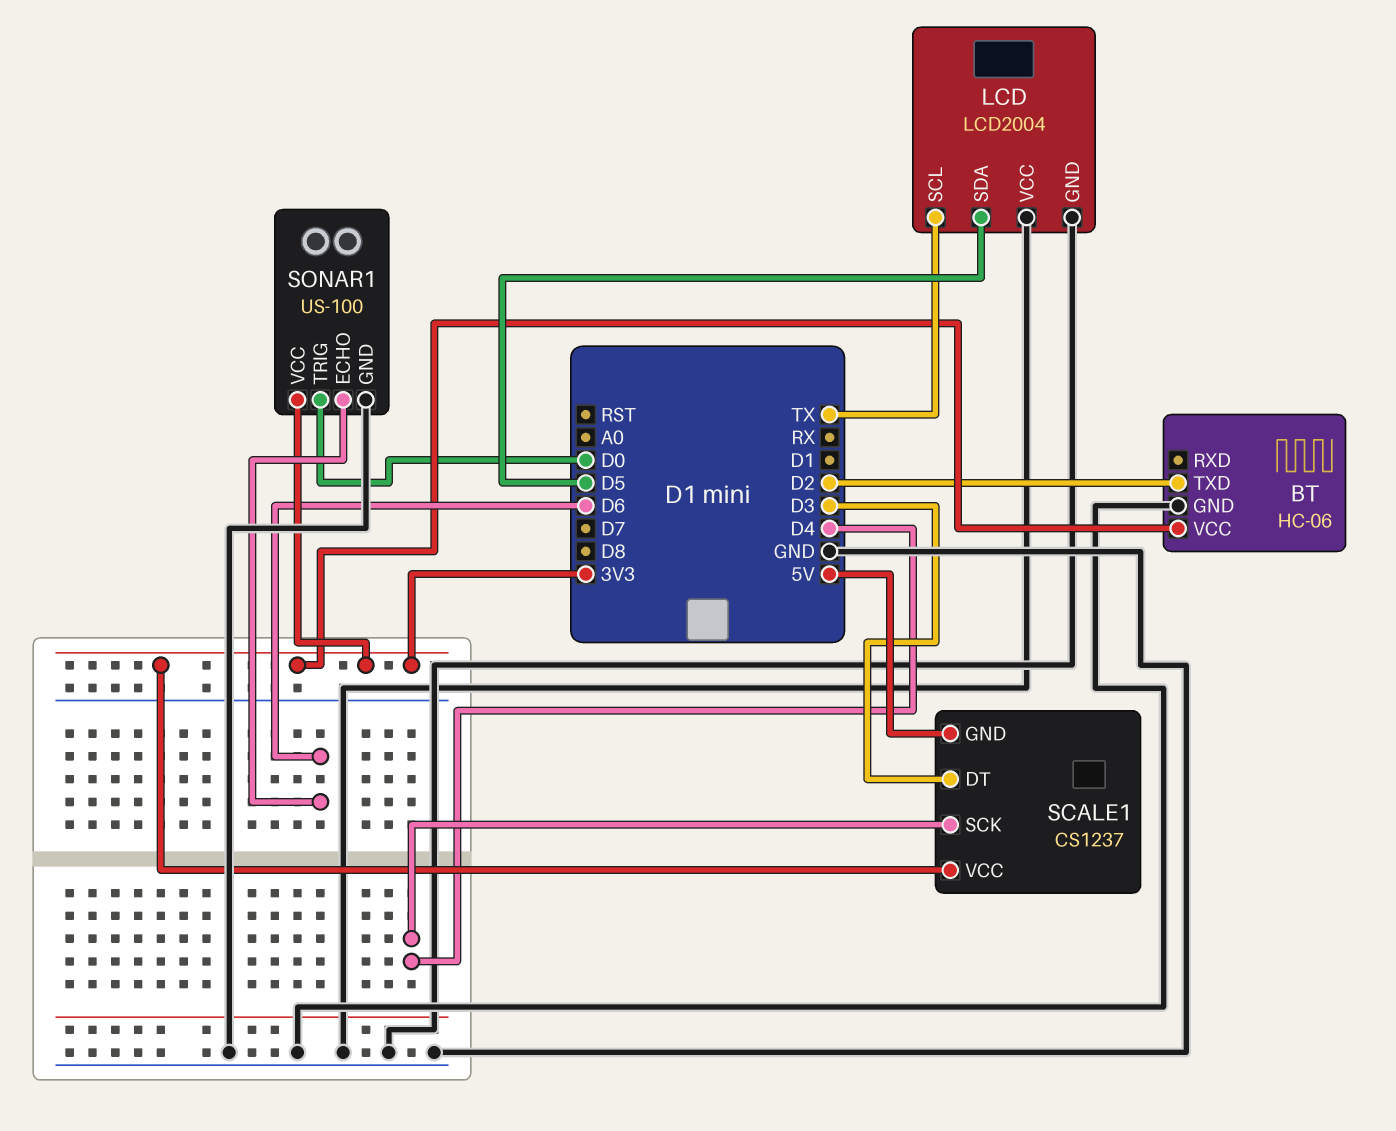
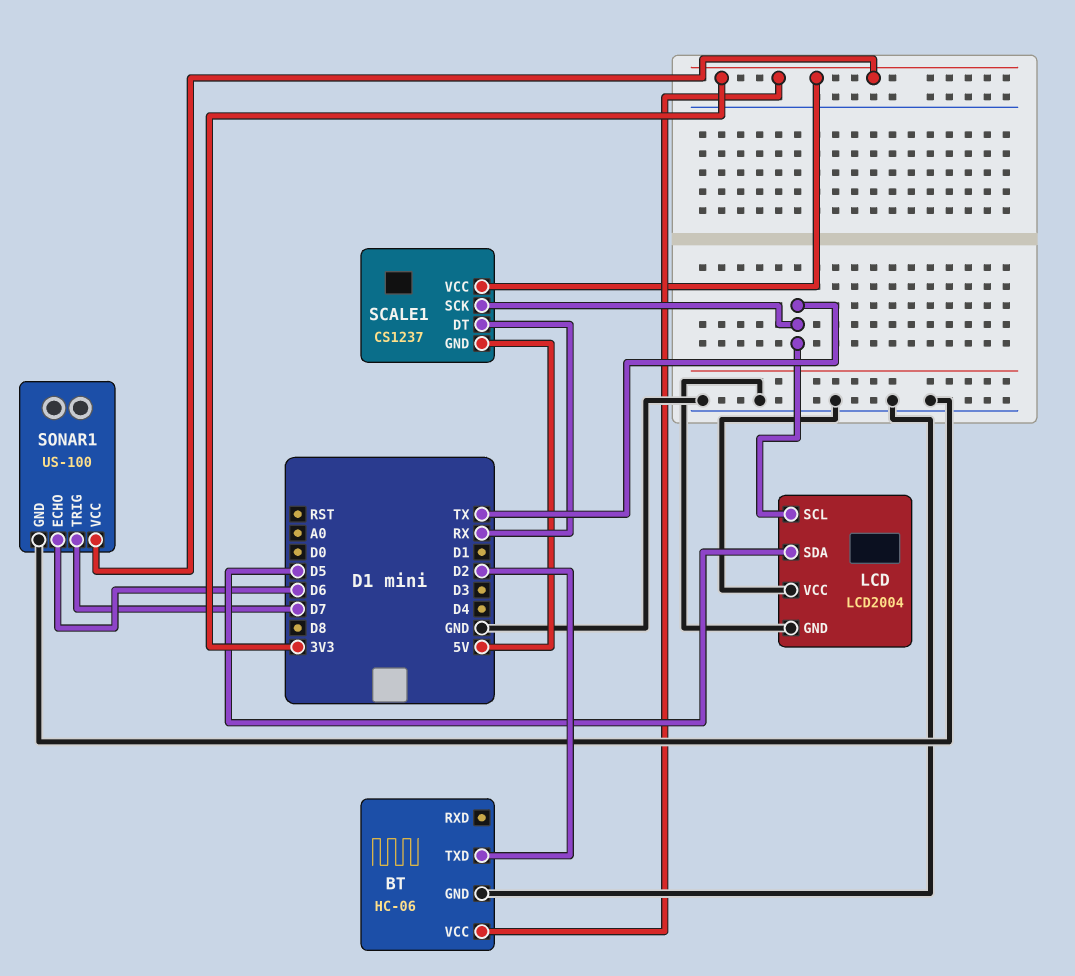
SCALE1 pin DT: D3 -> RX
SCALE1 pin SCK: D4 -> TX
SONAR1 pin TRIG: D0 -> D7

